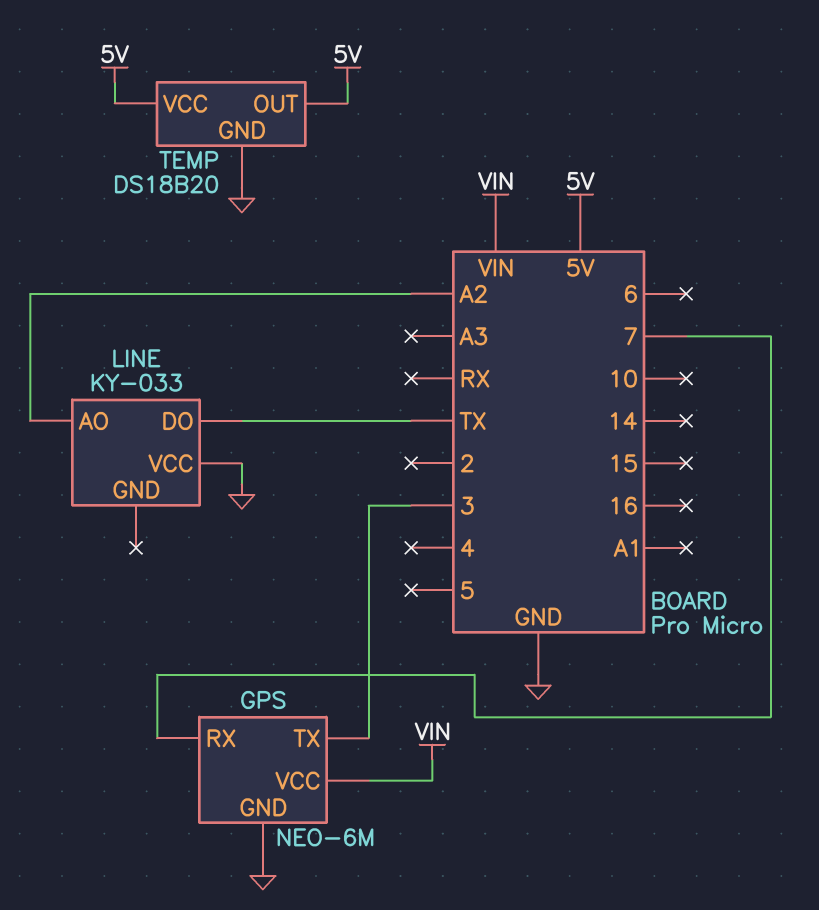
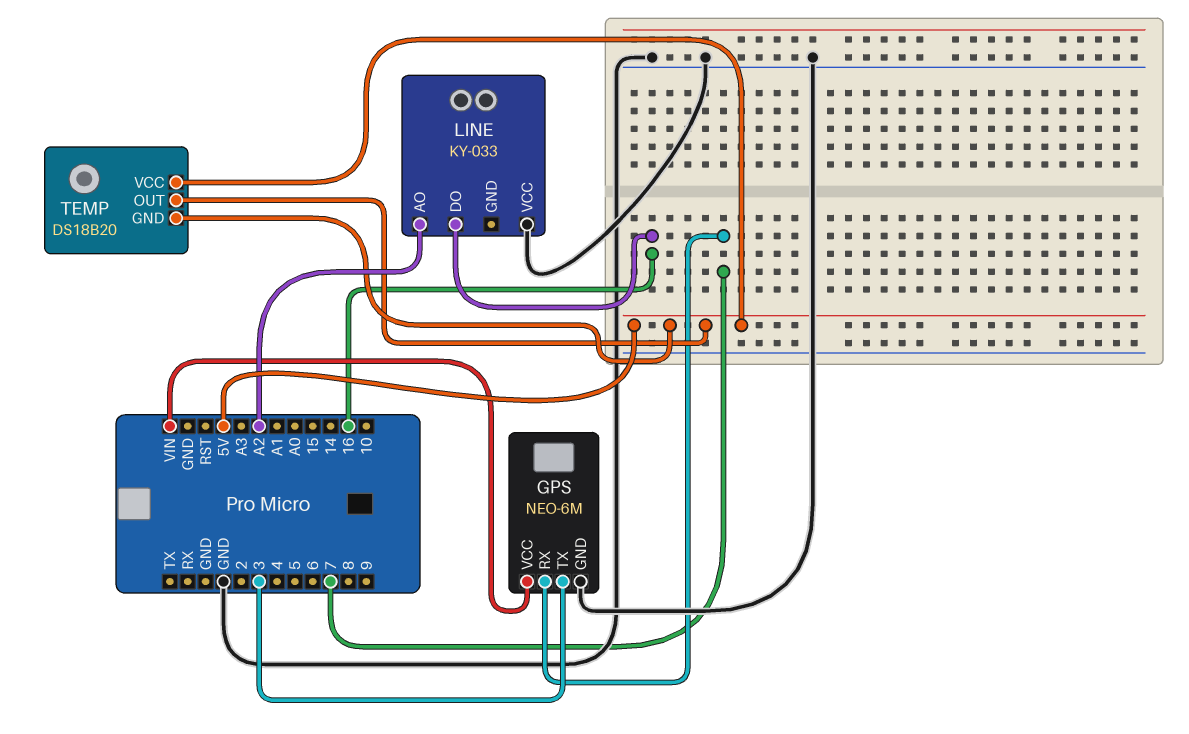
LINE pin DO: TX -> 16
TEMP pin GND: GND -> 5V

